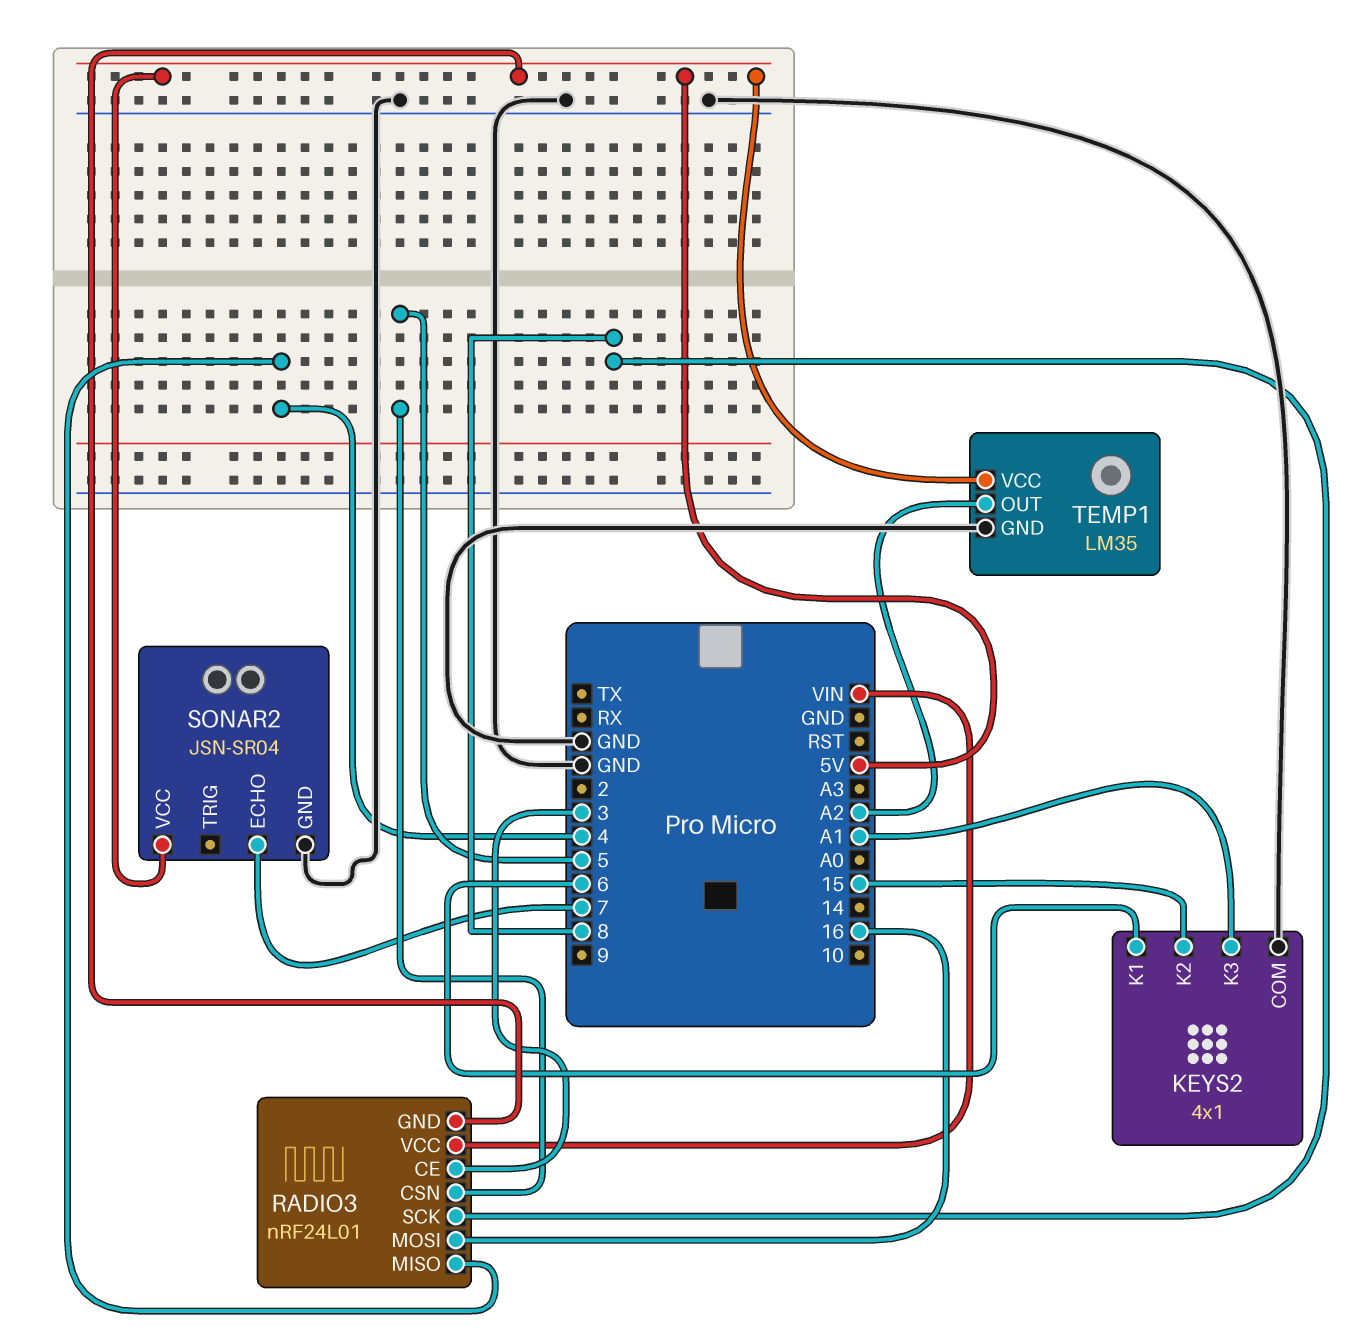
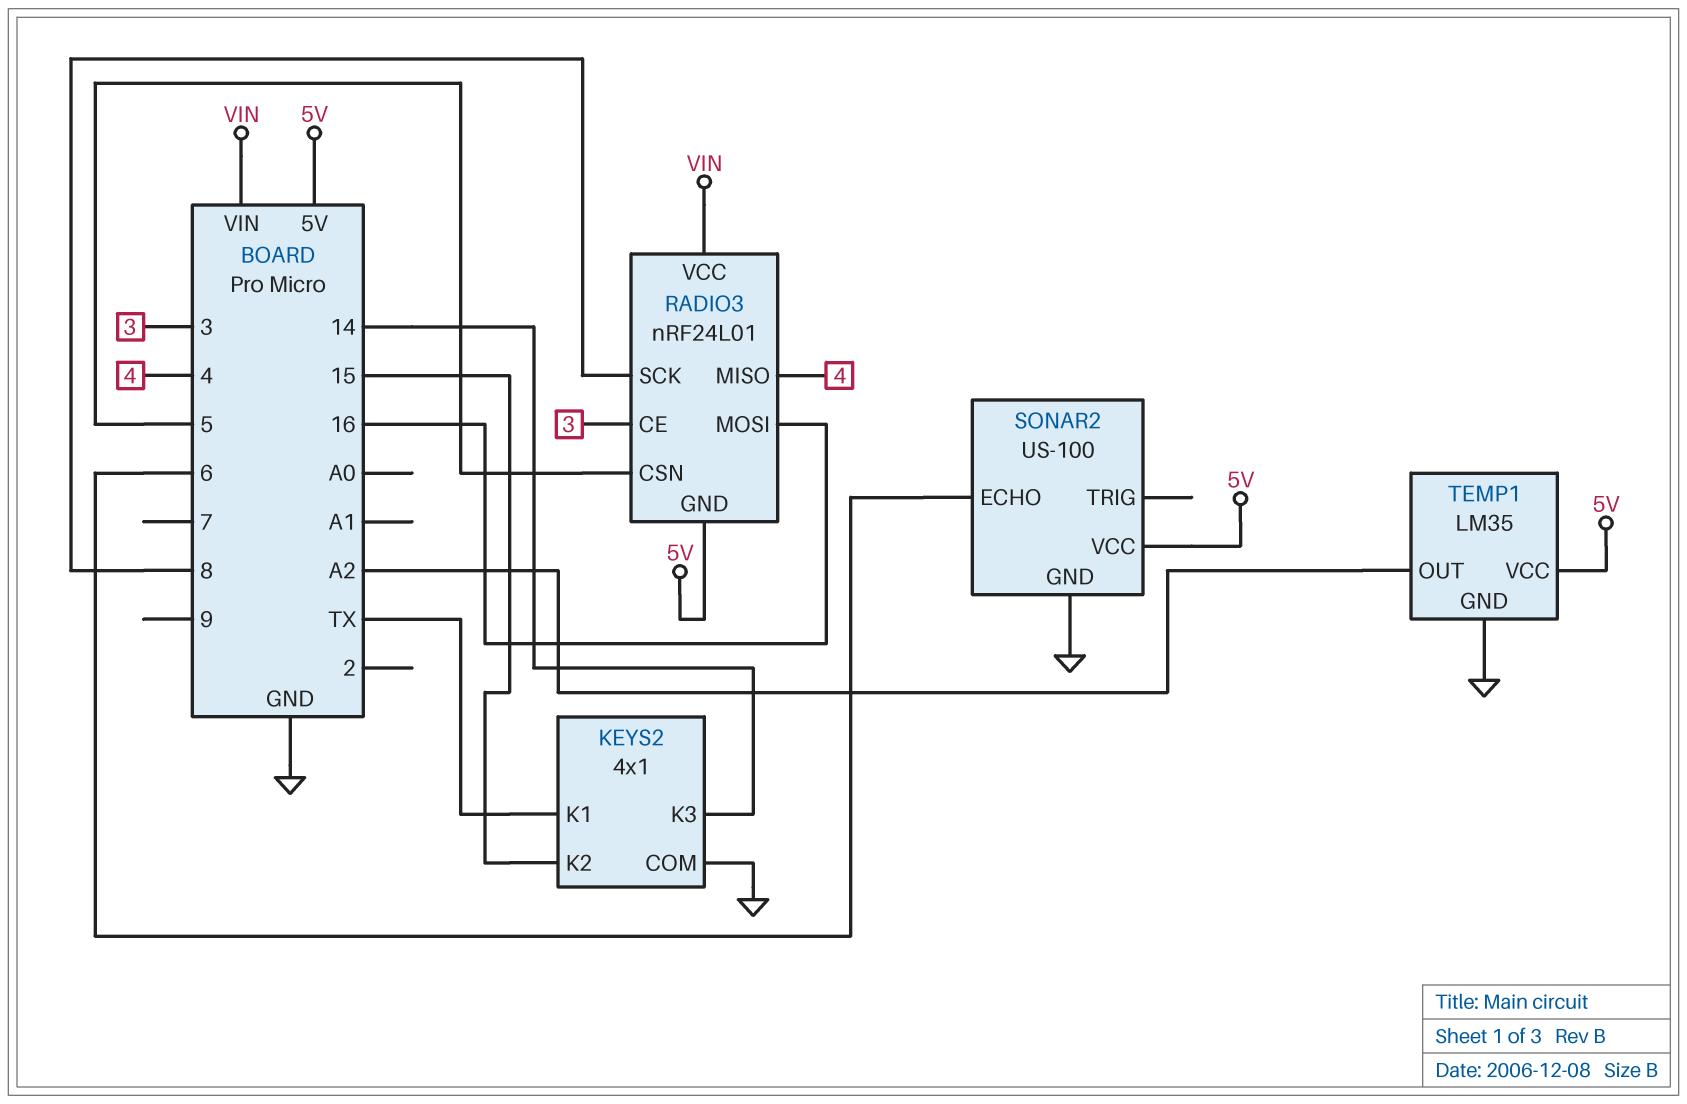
KEYS2 pin K1: 6 -> TX
KEYS2 pin K3: A1 -> 14
SONAR2: JSN-SR04 -> US-100
SONAR2 pin ECHO: 7 -> 6

